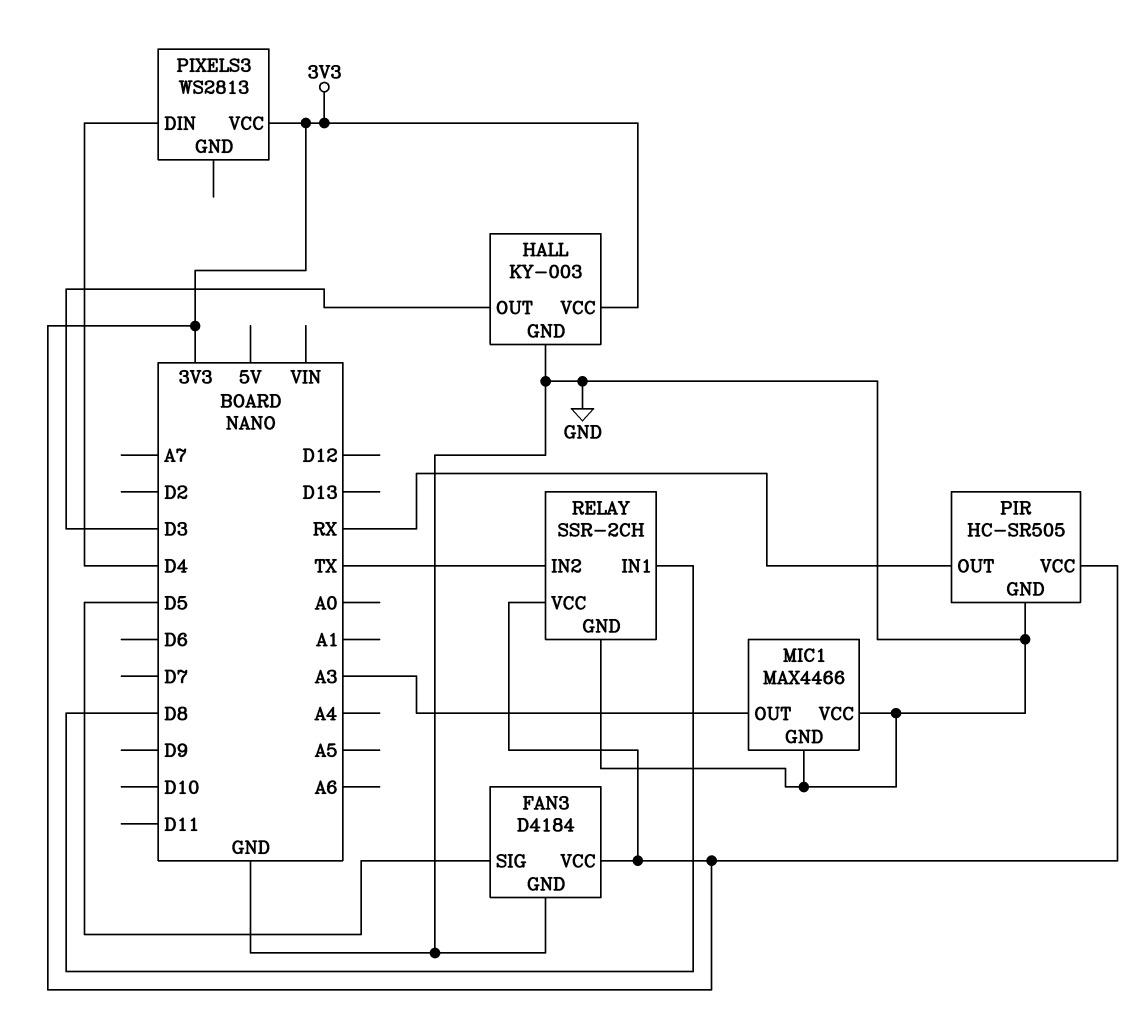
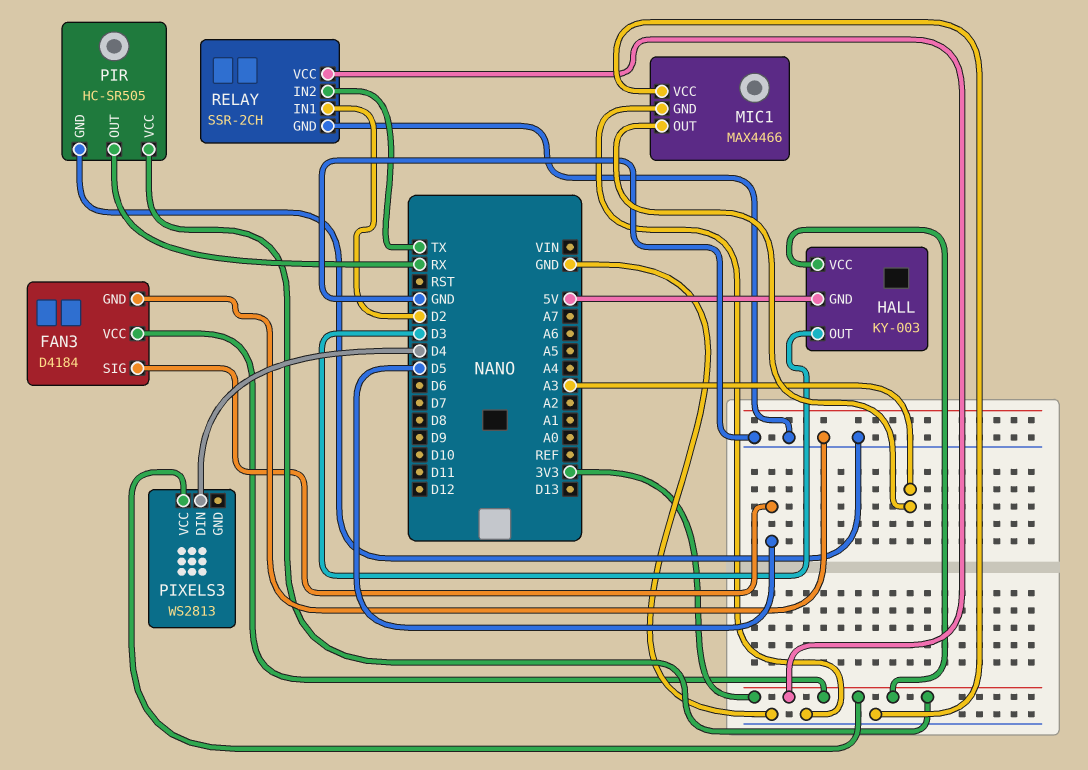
HALL pin GND: GND -> 5V
RELAY pin IN1: D8 -> D2

